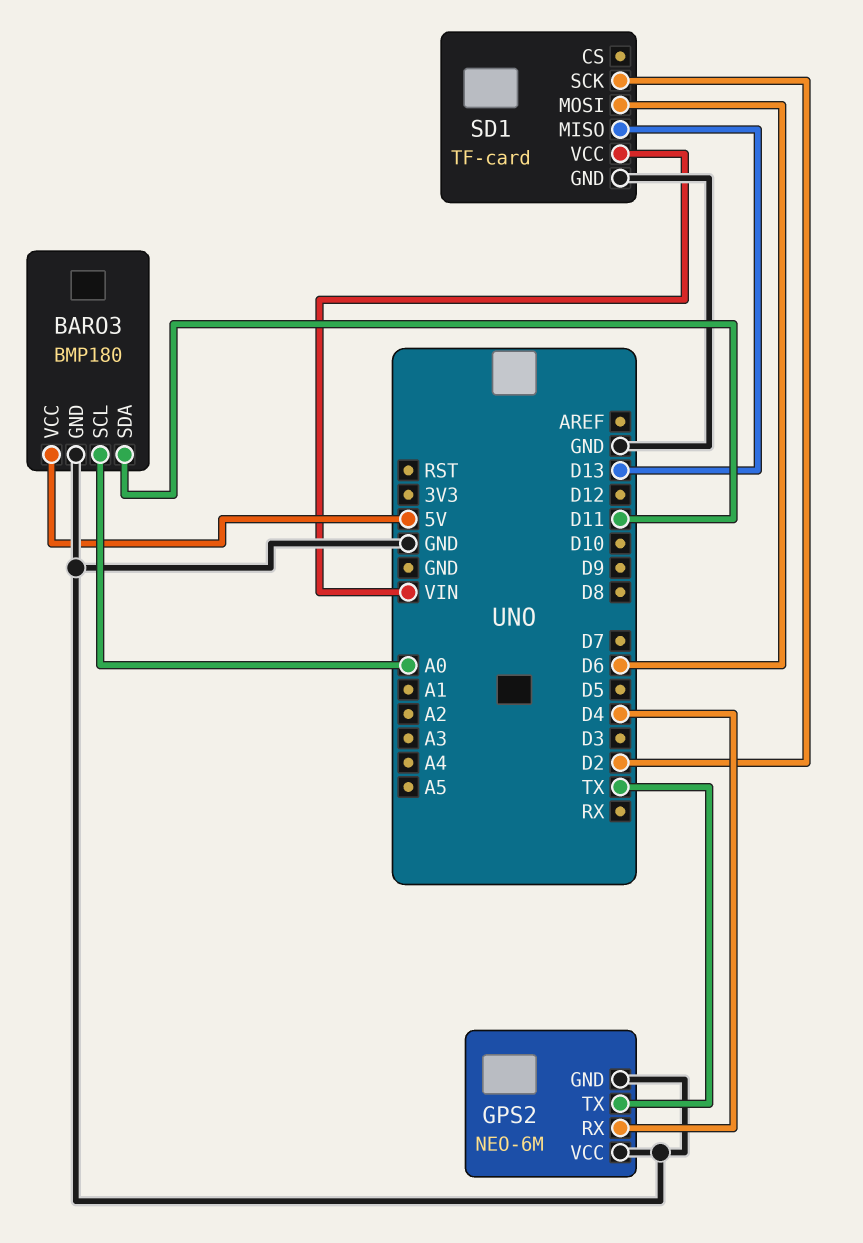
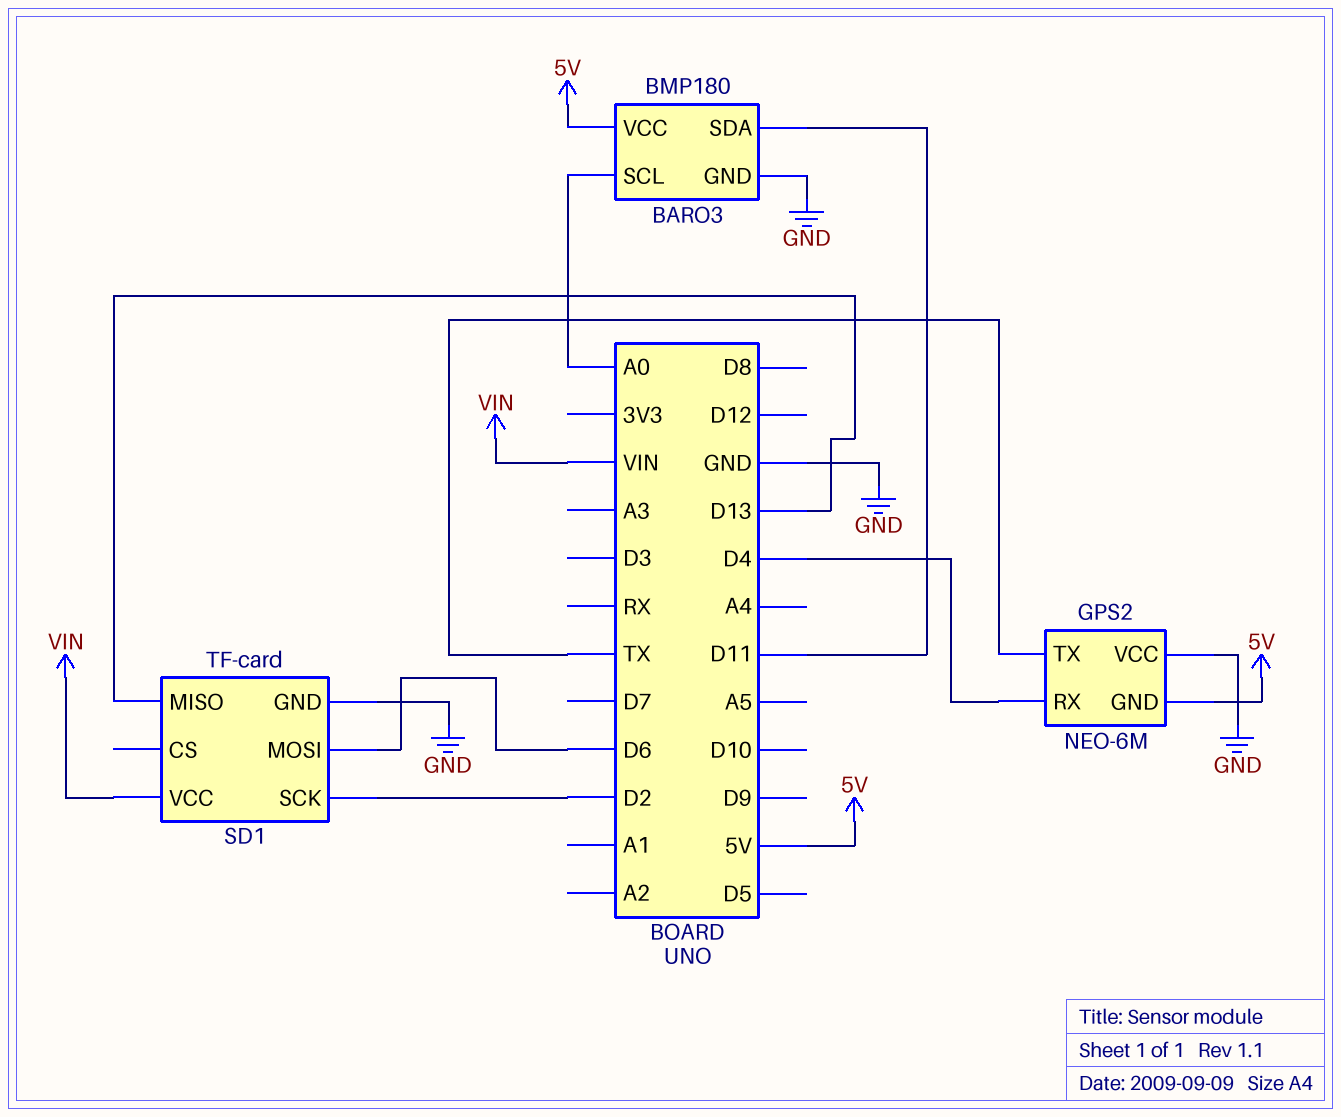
GPS2 pin GND: GND -> 5V

